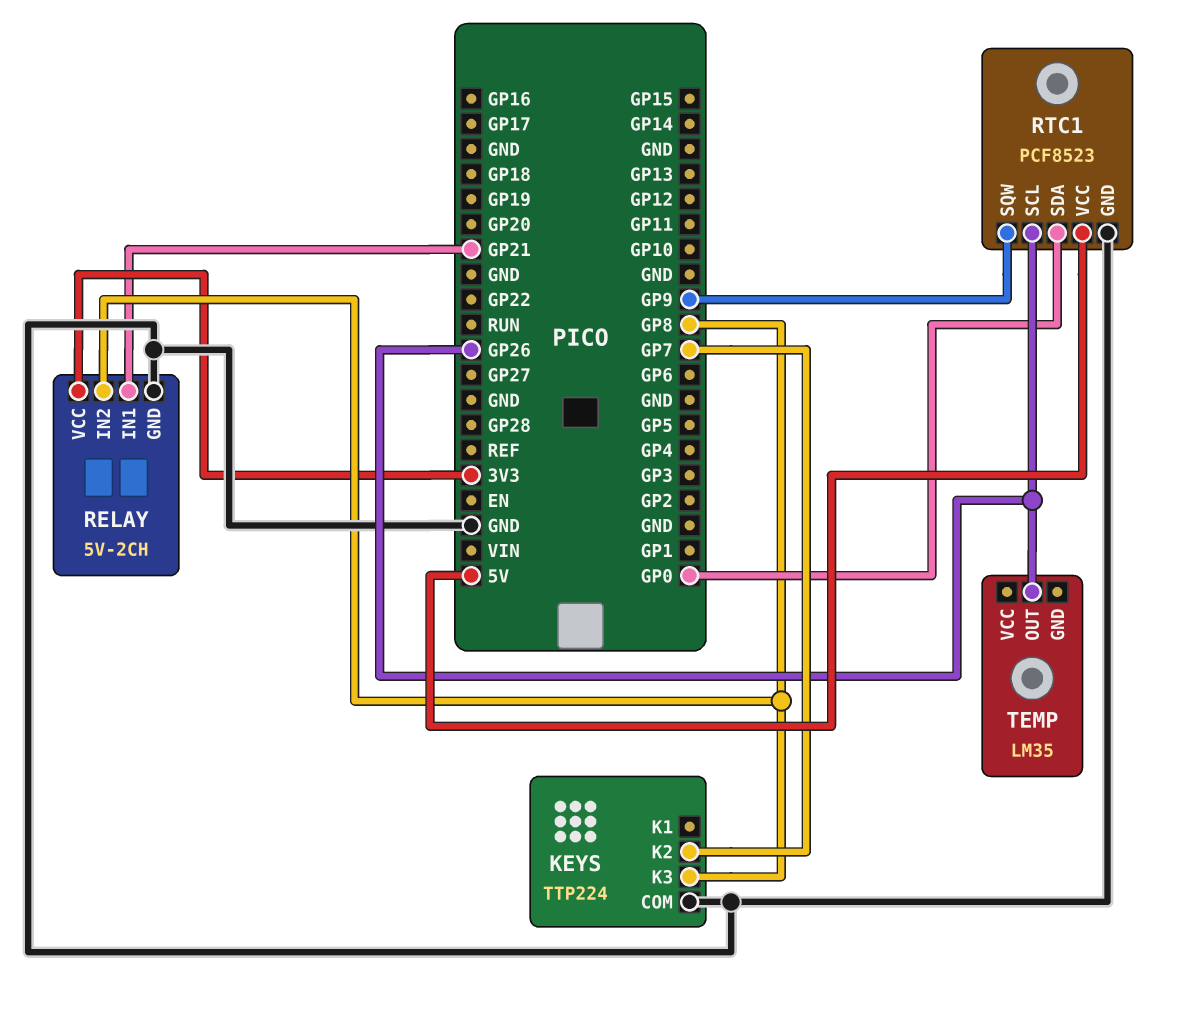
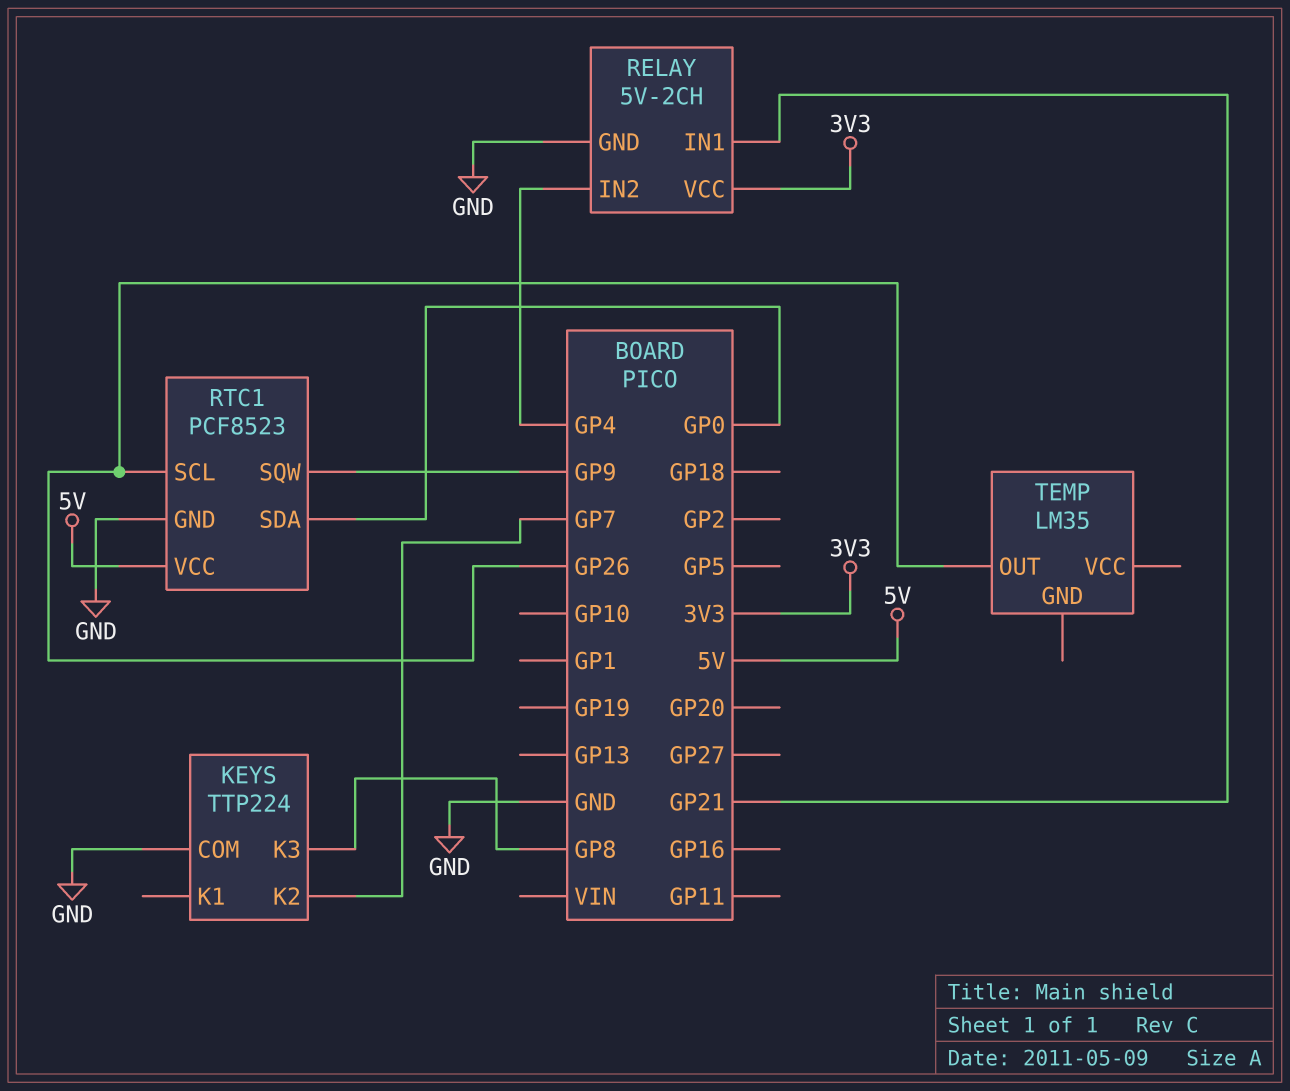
RELAY pin IN2: GP8 -> GP4

